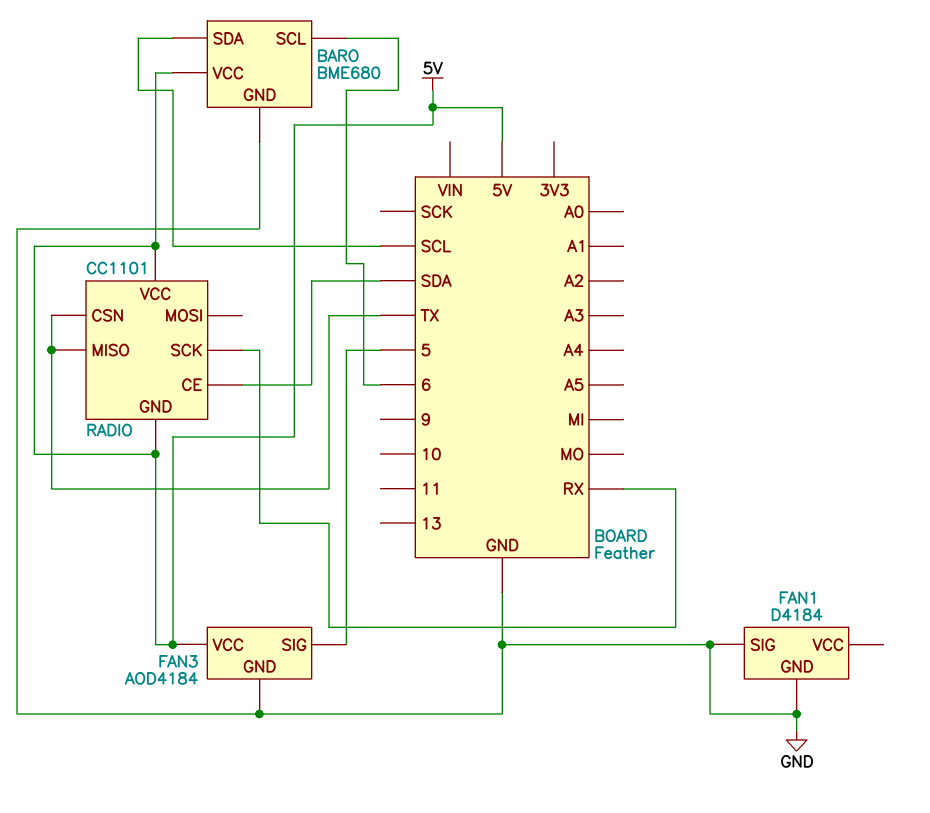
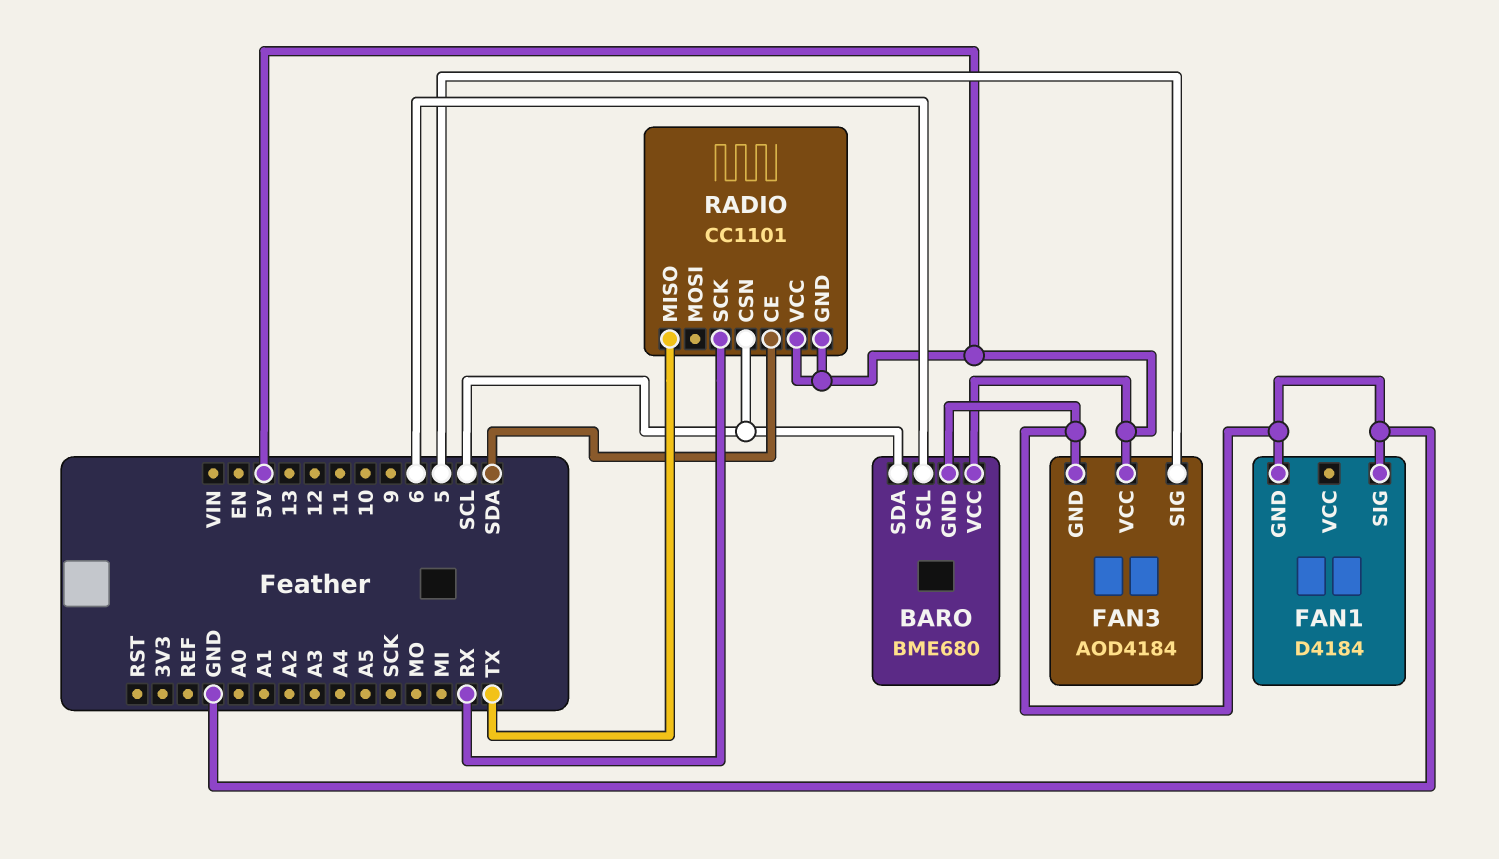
RADIO pin CSN: TX -> SCL

